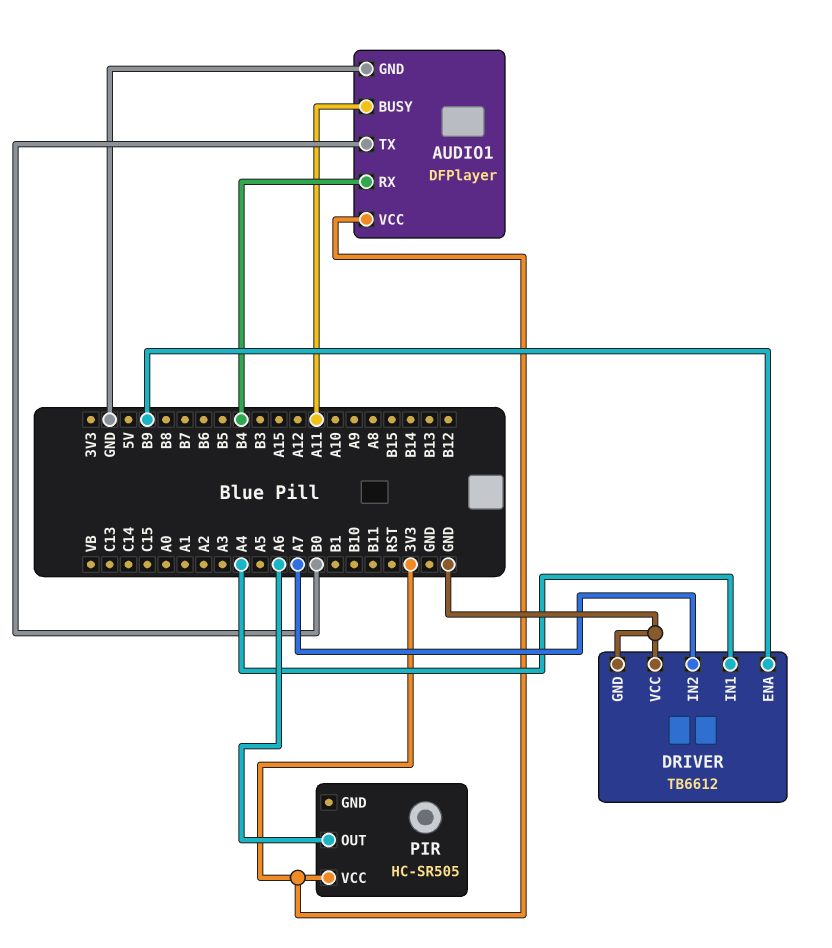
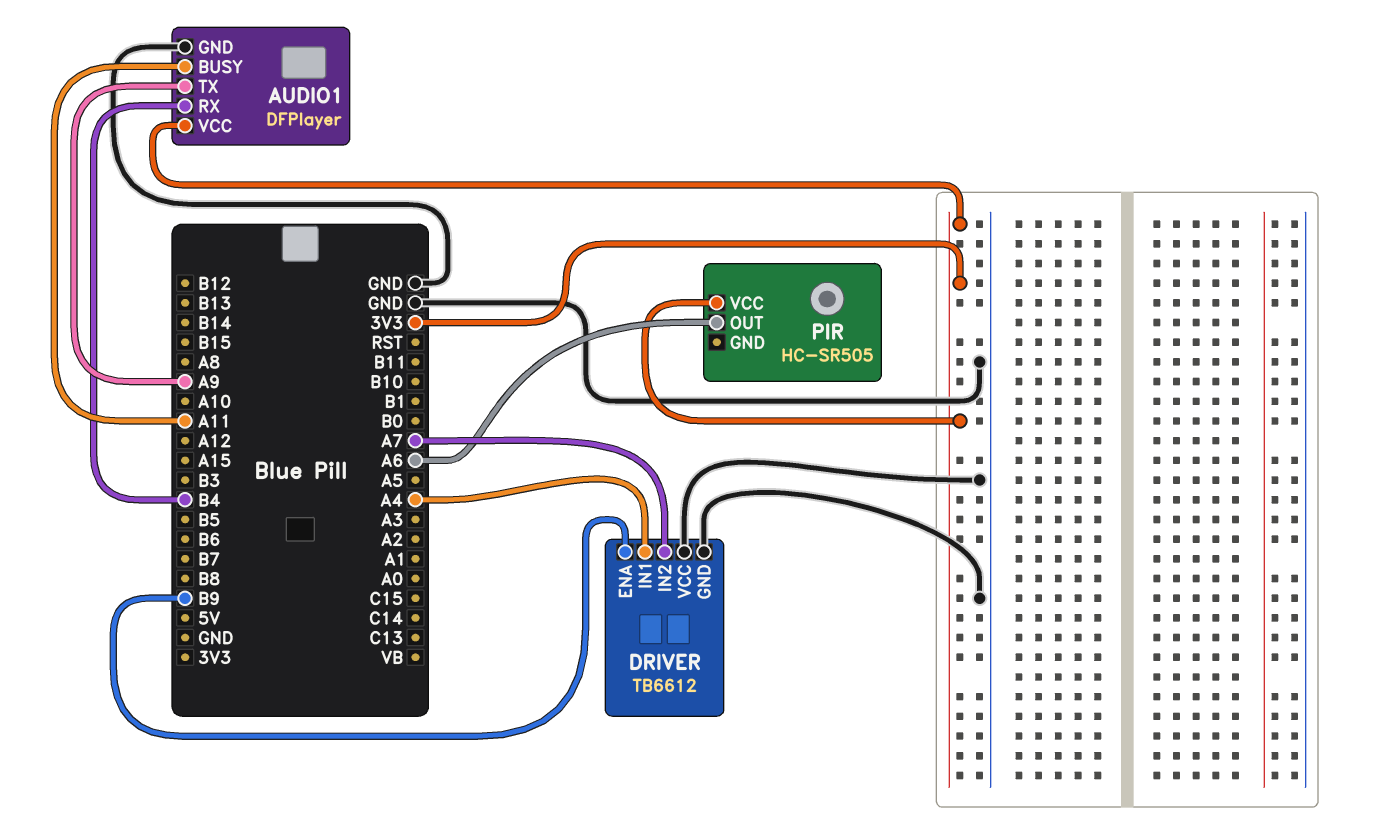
AUDIO1 pin TX: B0 -> A9

